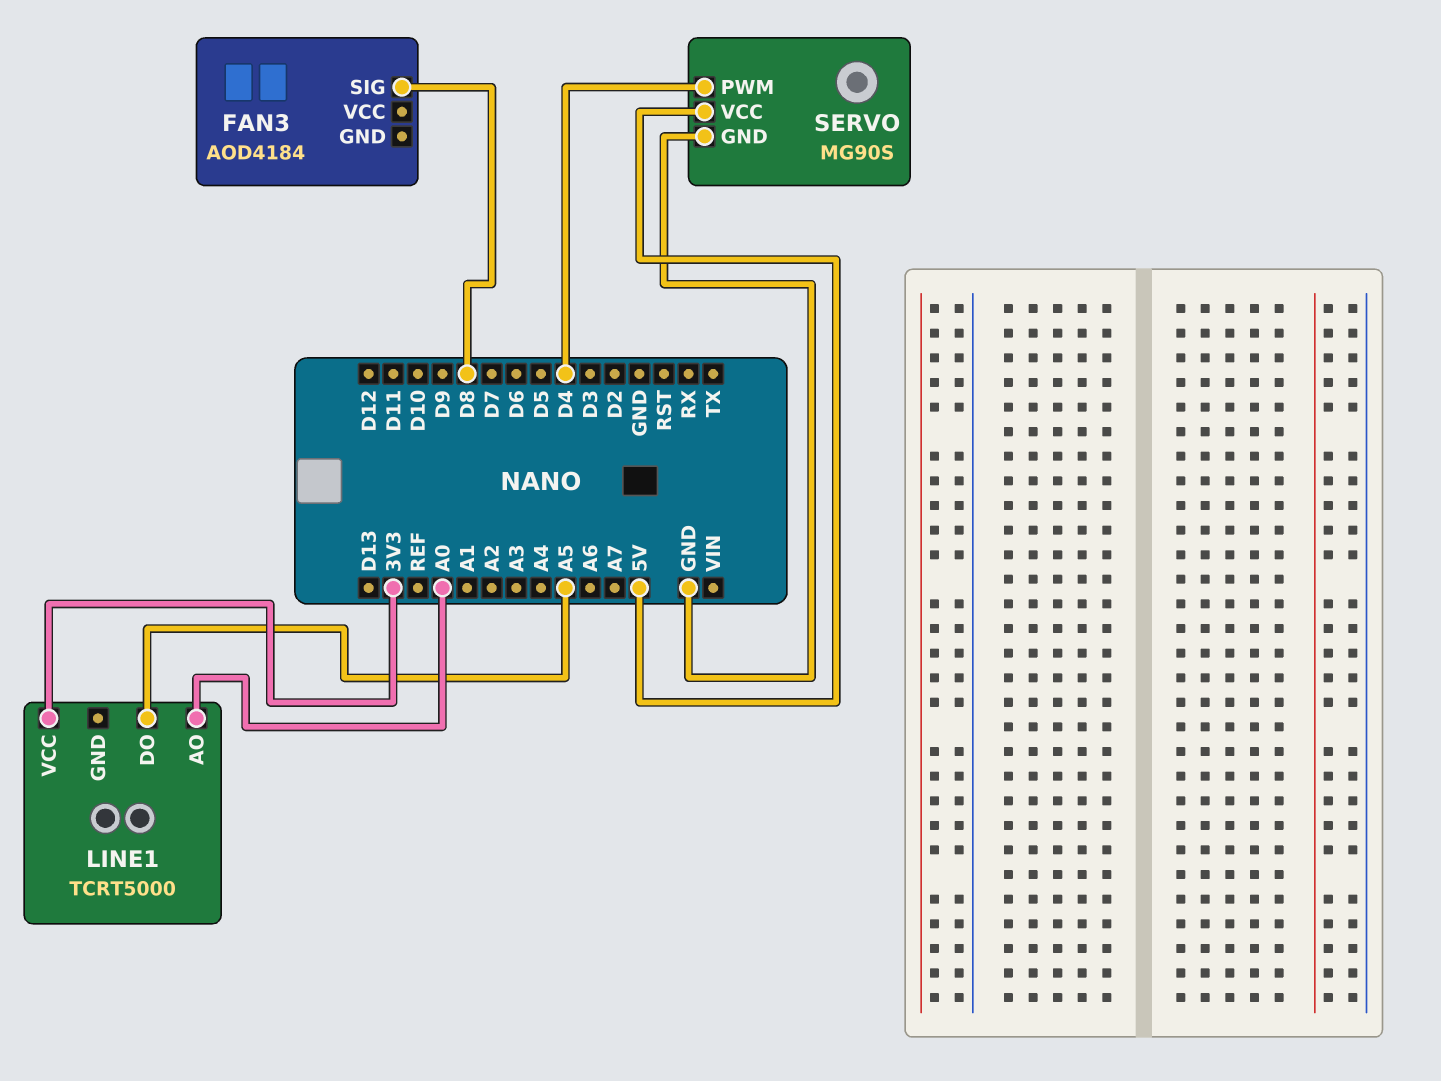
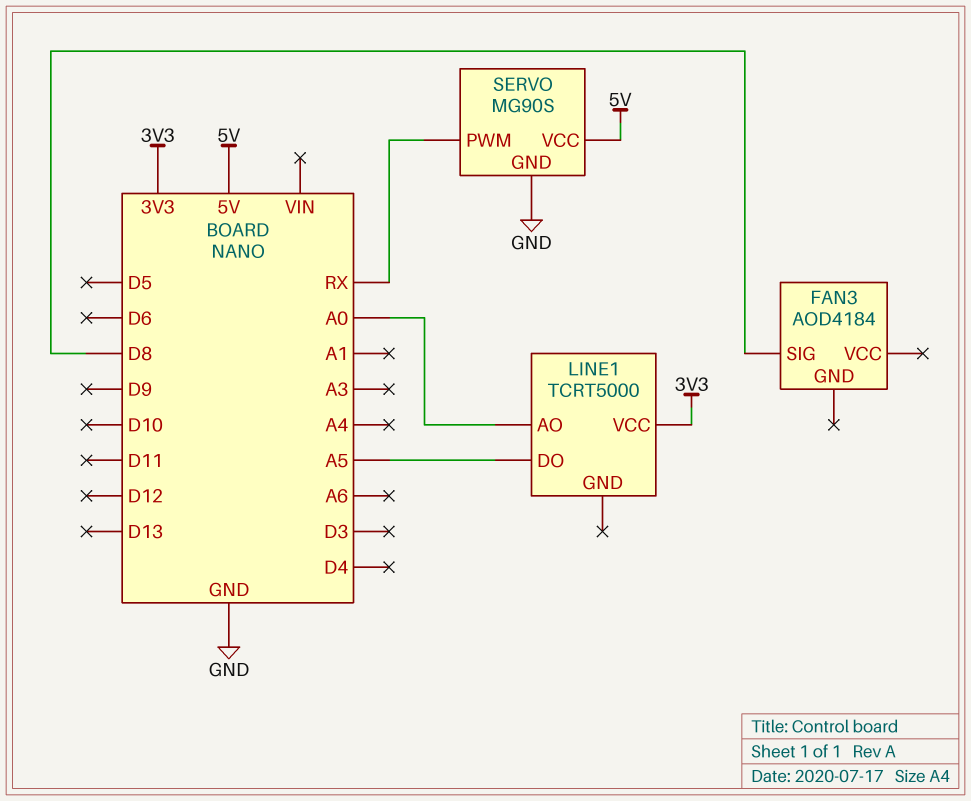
SERVO pin PWM: D4 -> RX

